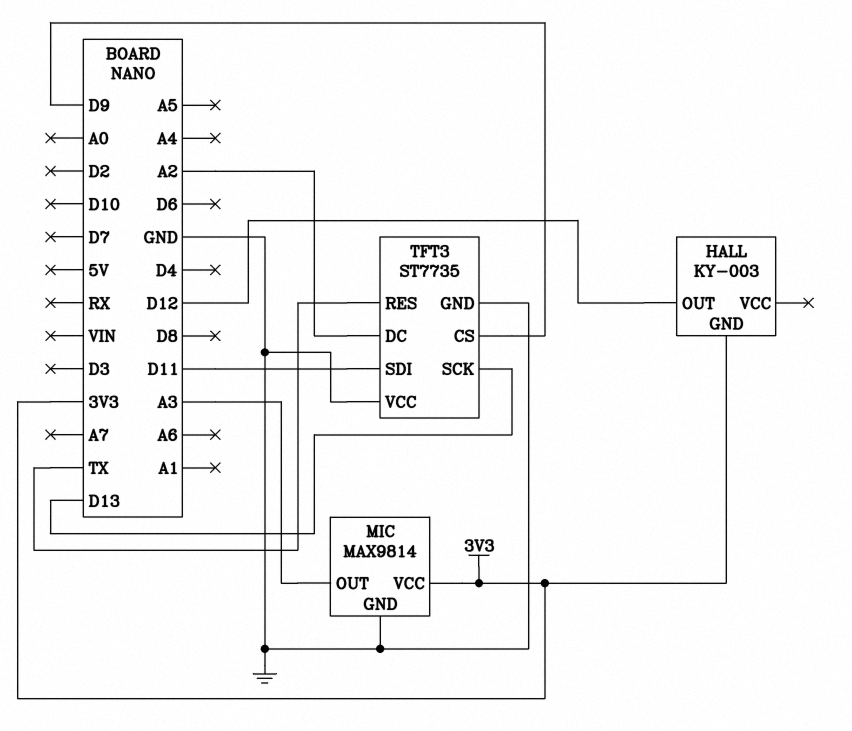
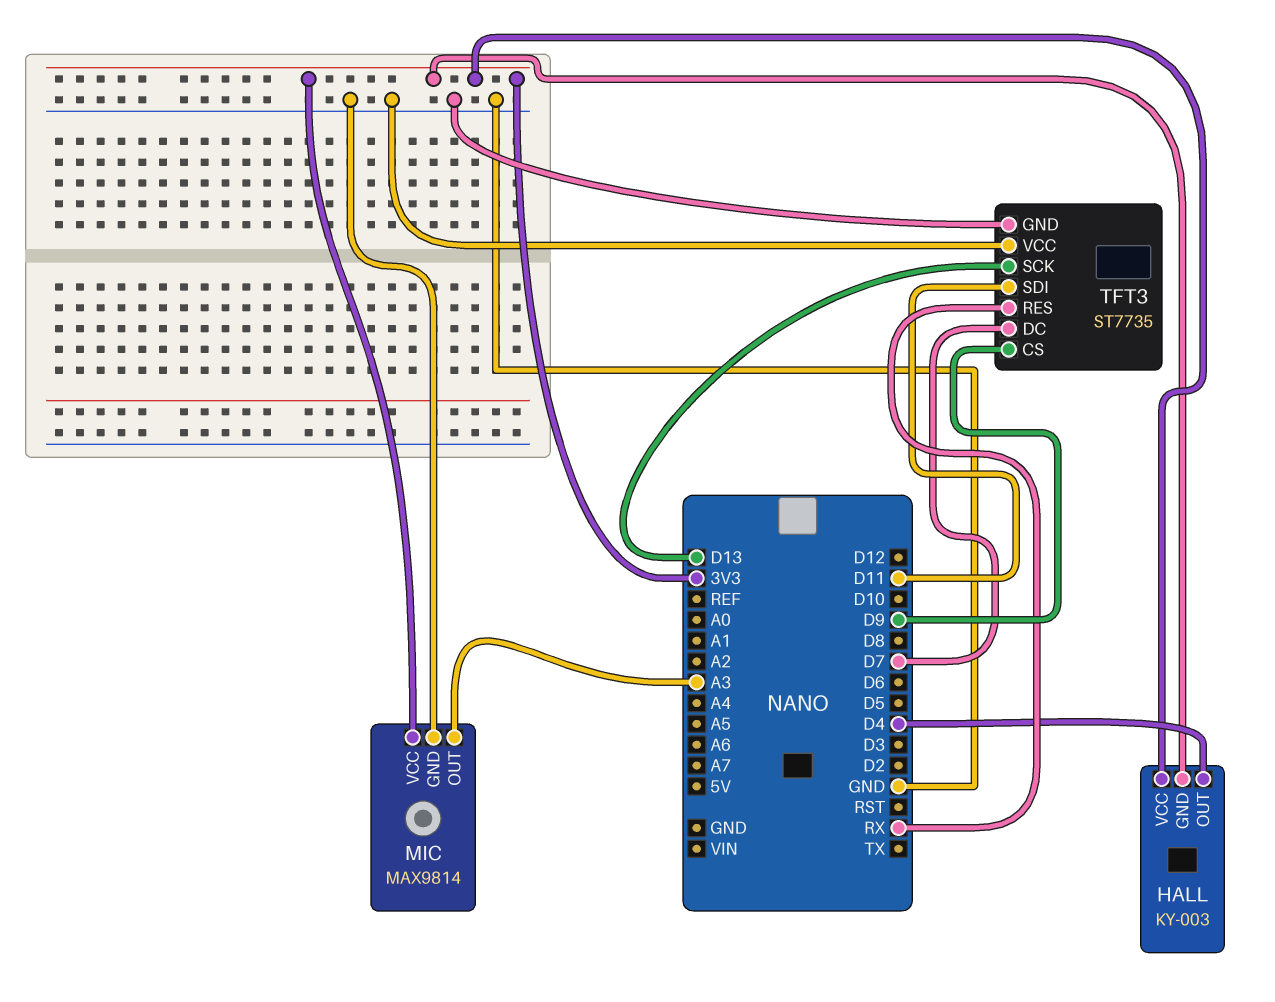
HALL pin OUT: D12 -> D4
HALL pin VCC: none -> 3V3
TFT3 pin DC: A2 -> D7
TFT3 pin RES: TX -> RX

